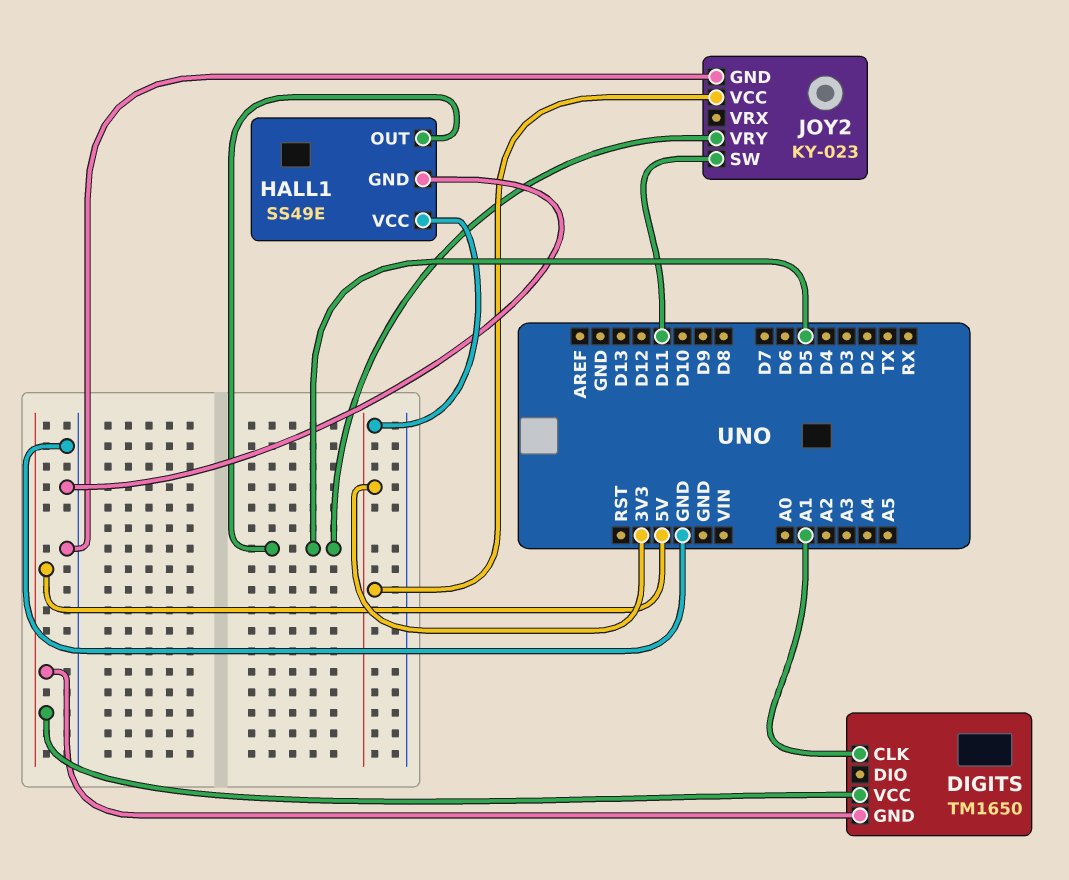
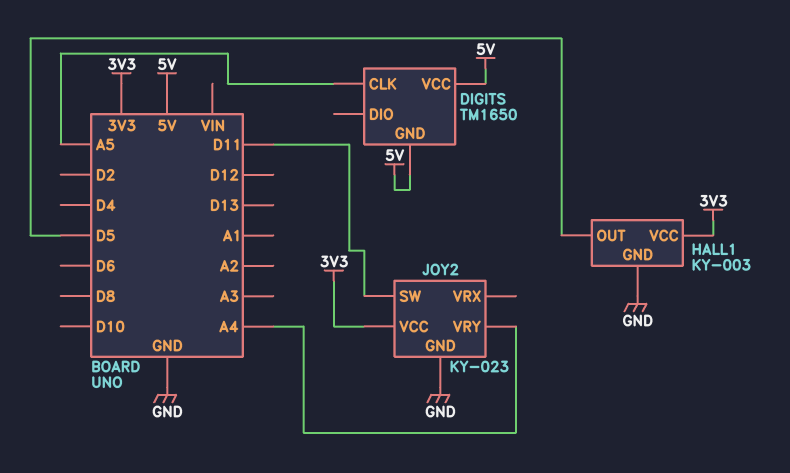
DIGITS pin CLK: A1 -> A5
HALL1: SS49E -> KY-003
JOY2 pin VRY: D5 -> A4

